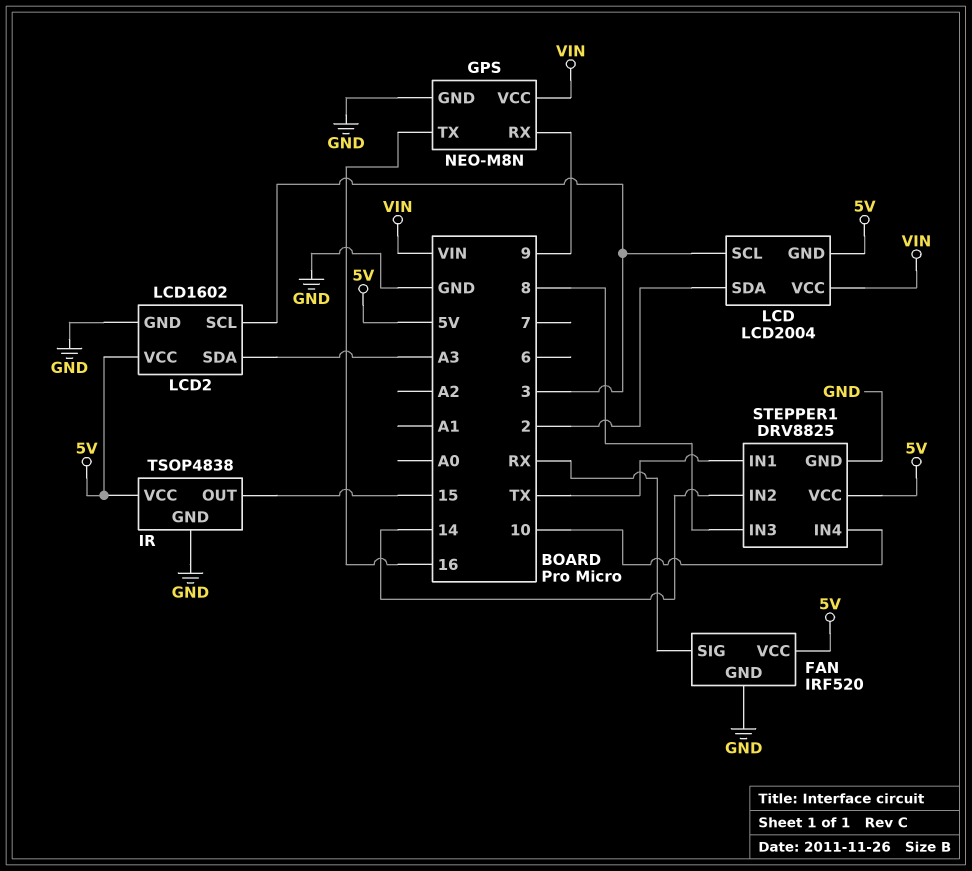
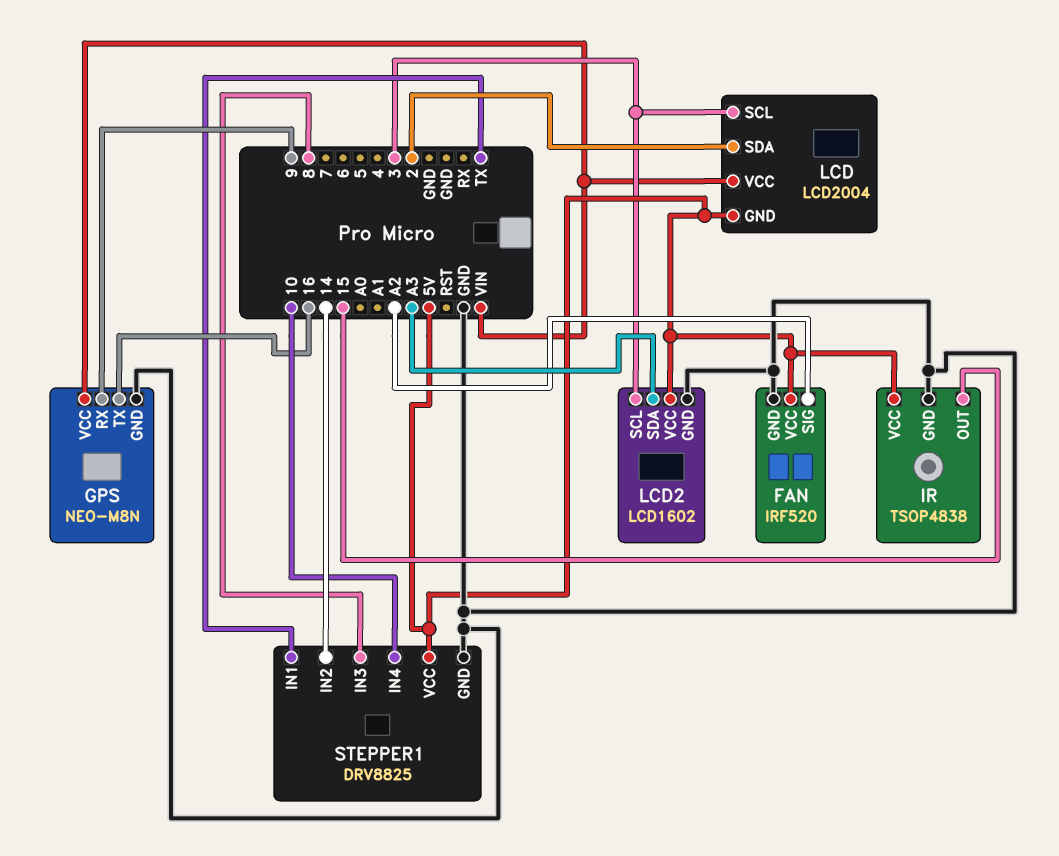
FAN pin SIG: RX -> A2

